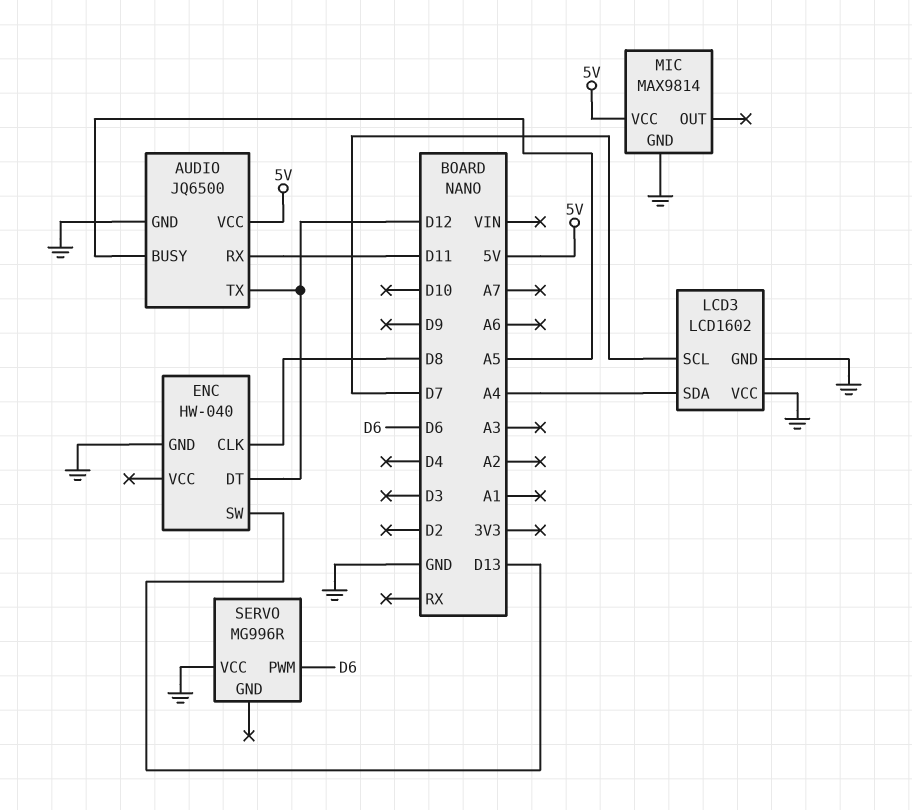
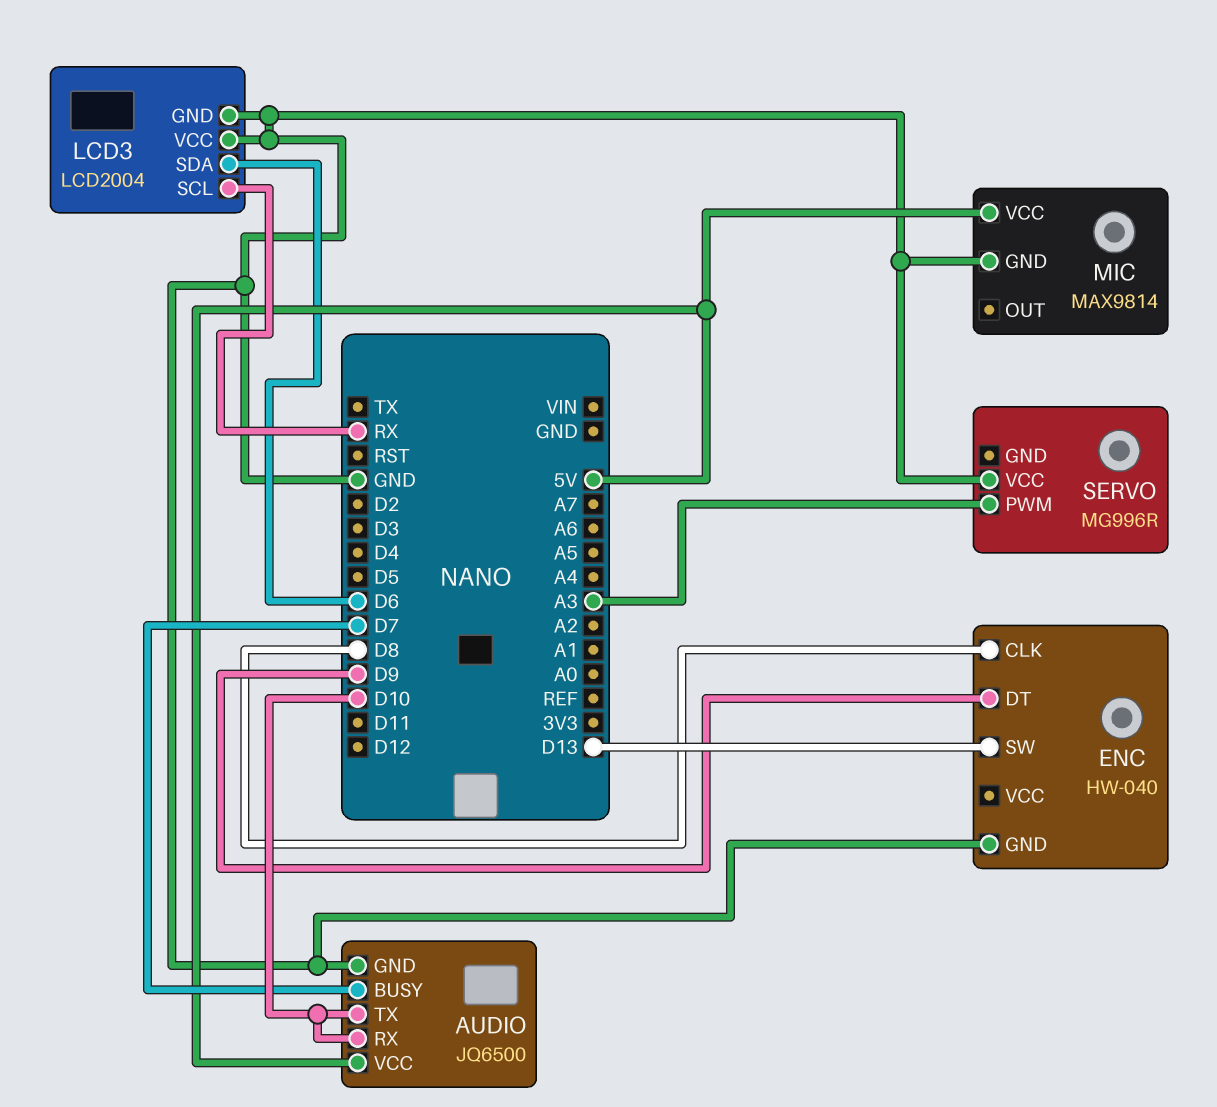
AUDIO pin BUSY: A5 -> D7
AUDIO pin RX: D11 -> D10
AUDIO pin TX: D12 -> D10
ENC pin DT: D12 -> D9
LCD3: LCD1602 -> LCD2004
LCD3 pin SCL: D7 -> RX
LCD3 pin SDA: A4 -> D6
SERVO pin PWM: D6 -> A3

